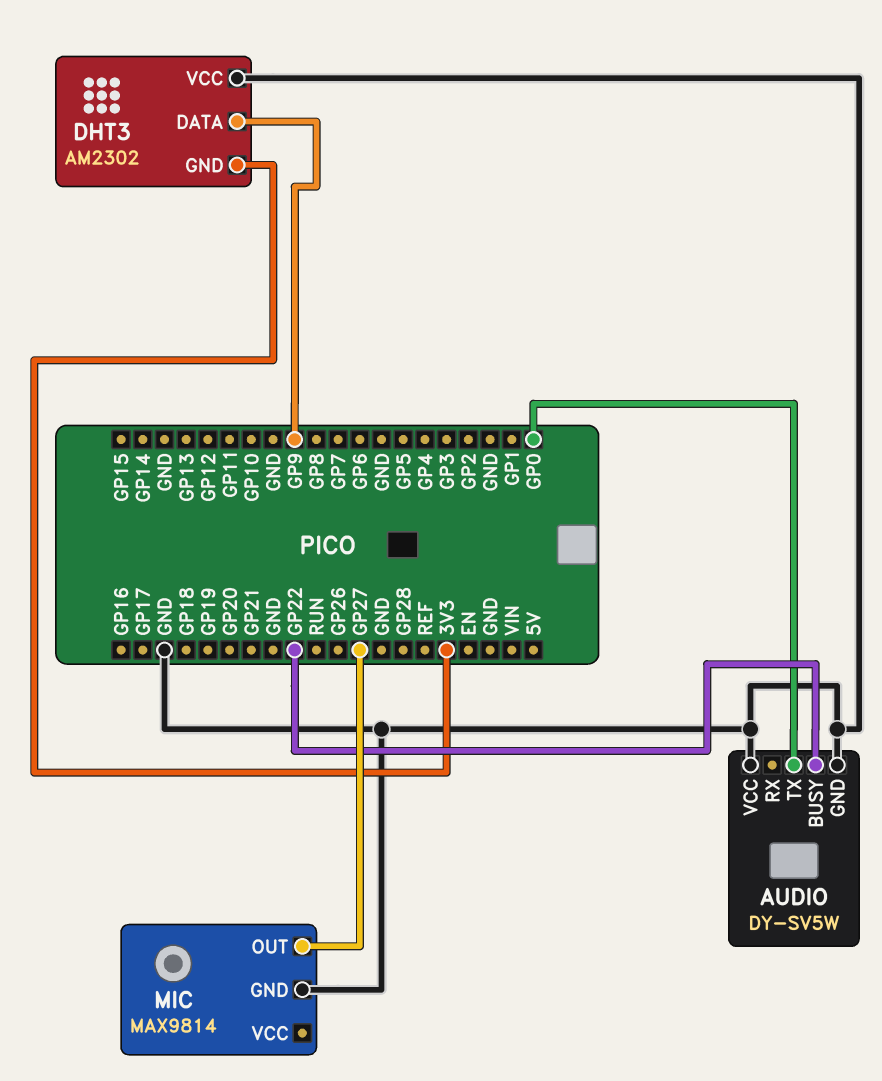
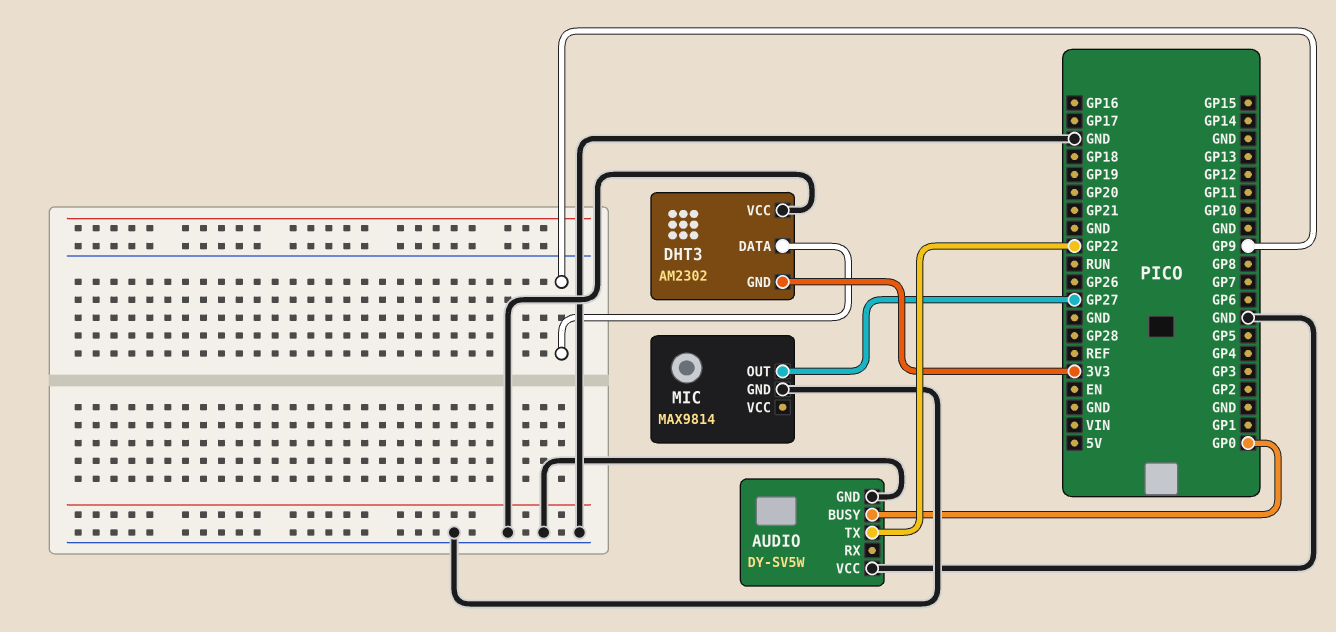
AUDIO pin BUSY: GP22 -> GP0
AUDIO pin TX: GP0 -> GP22

